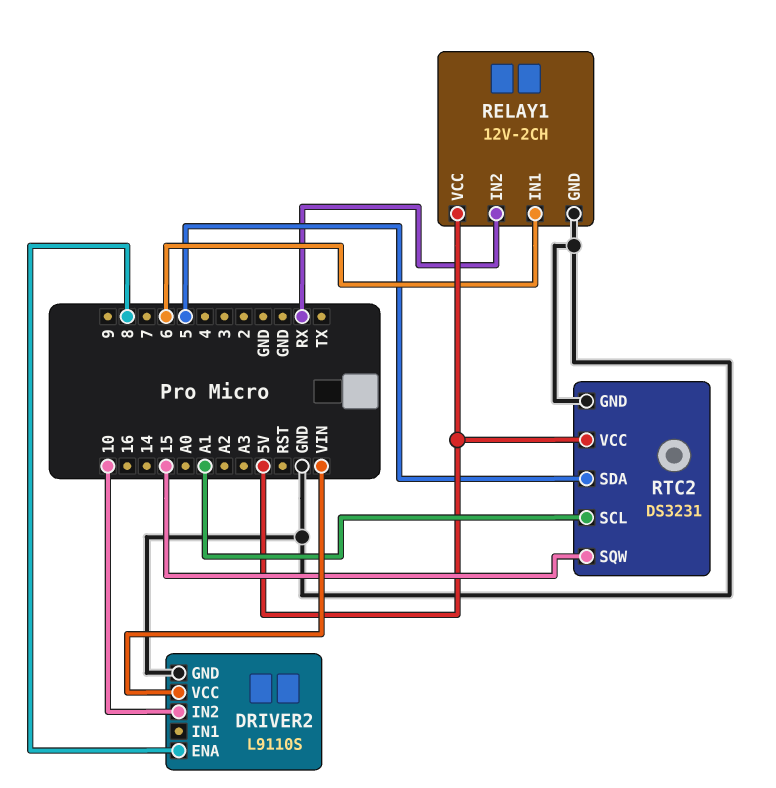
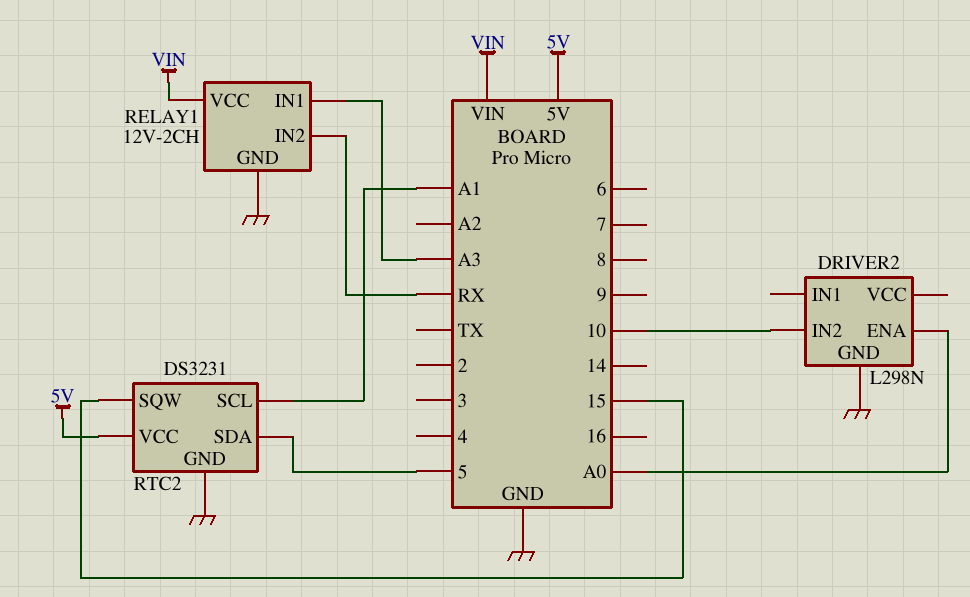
DRIVER2: L9110S -> L298N
DRIVER2 pin ENA: 8 -> A0
DRIVER2 pin VCC: VIN -> none
RELAY1 pin IN1: 6 -> A3
RELAY1 pin VCC: 5V -> VIN

